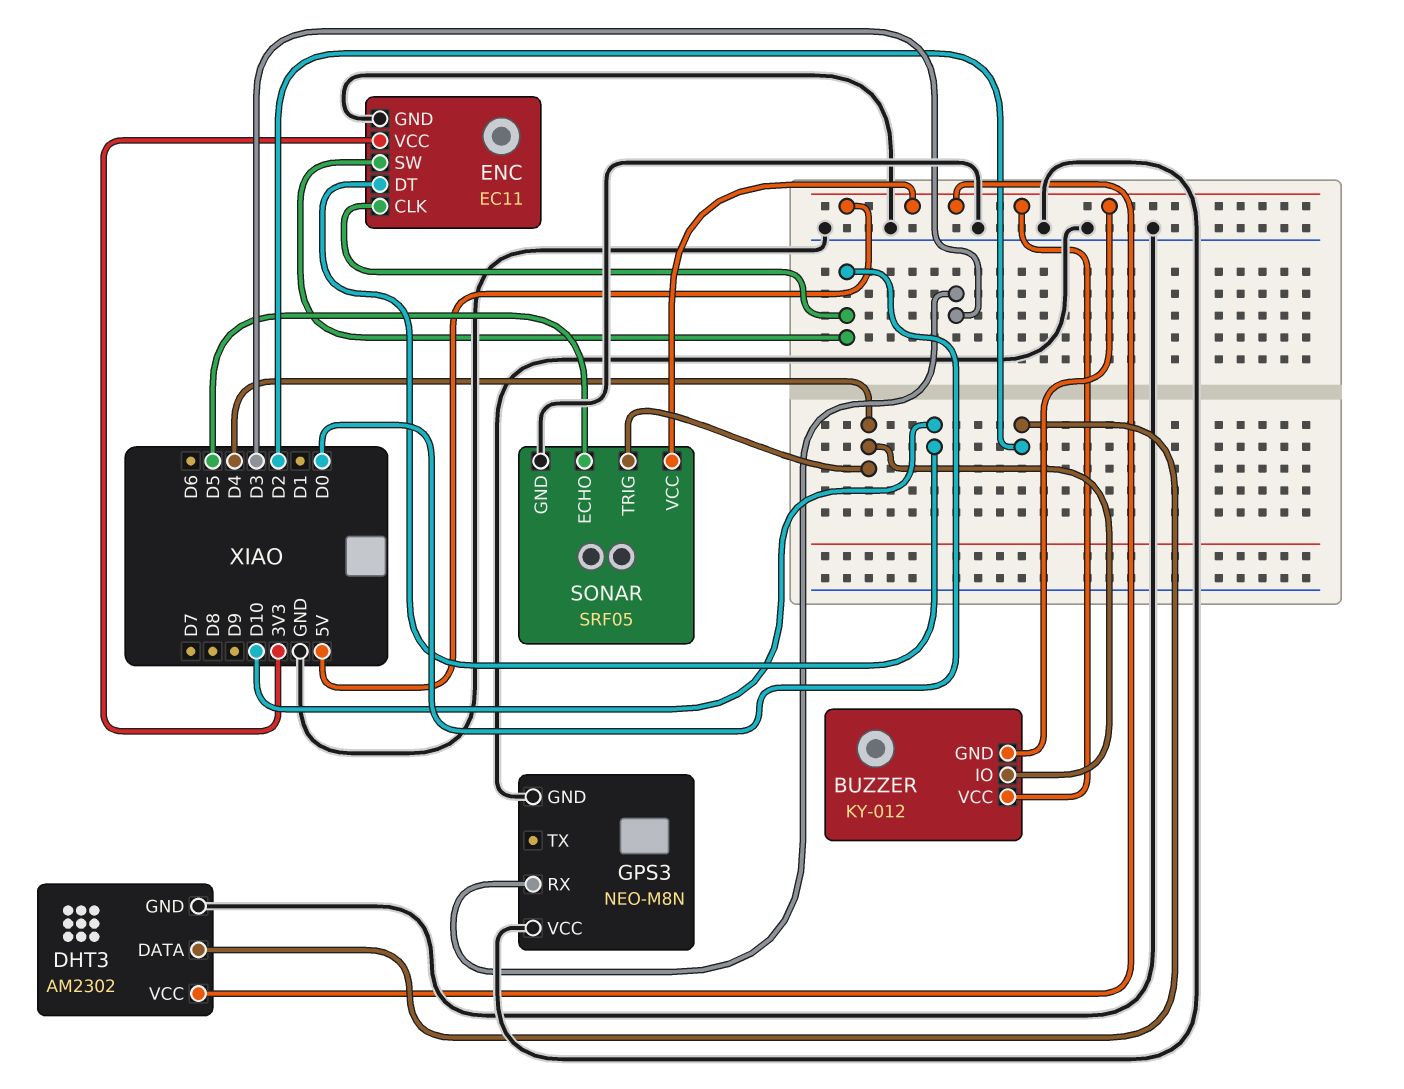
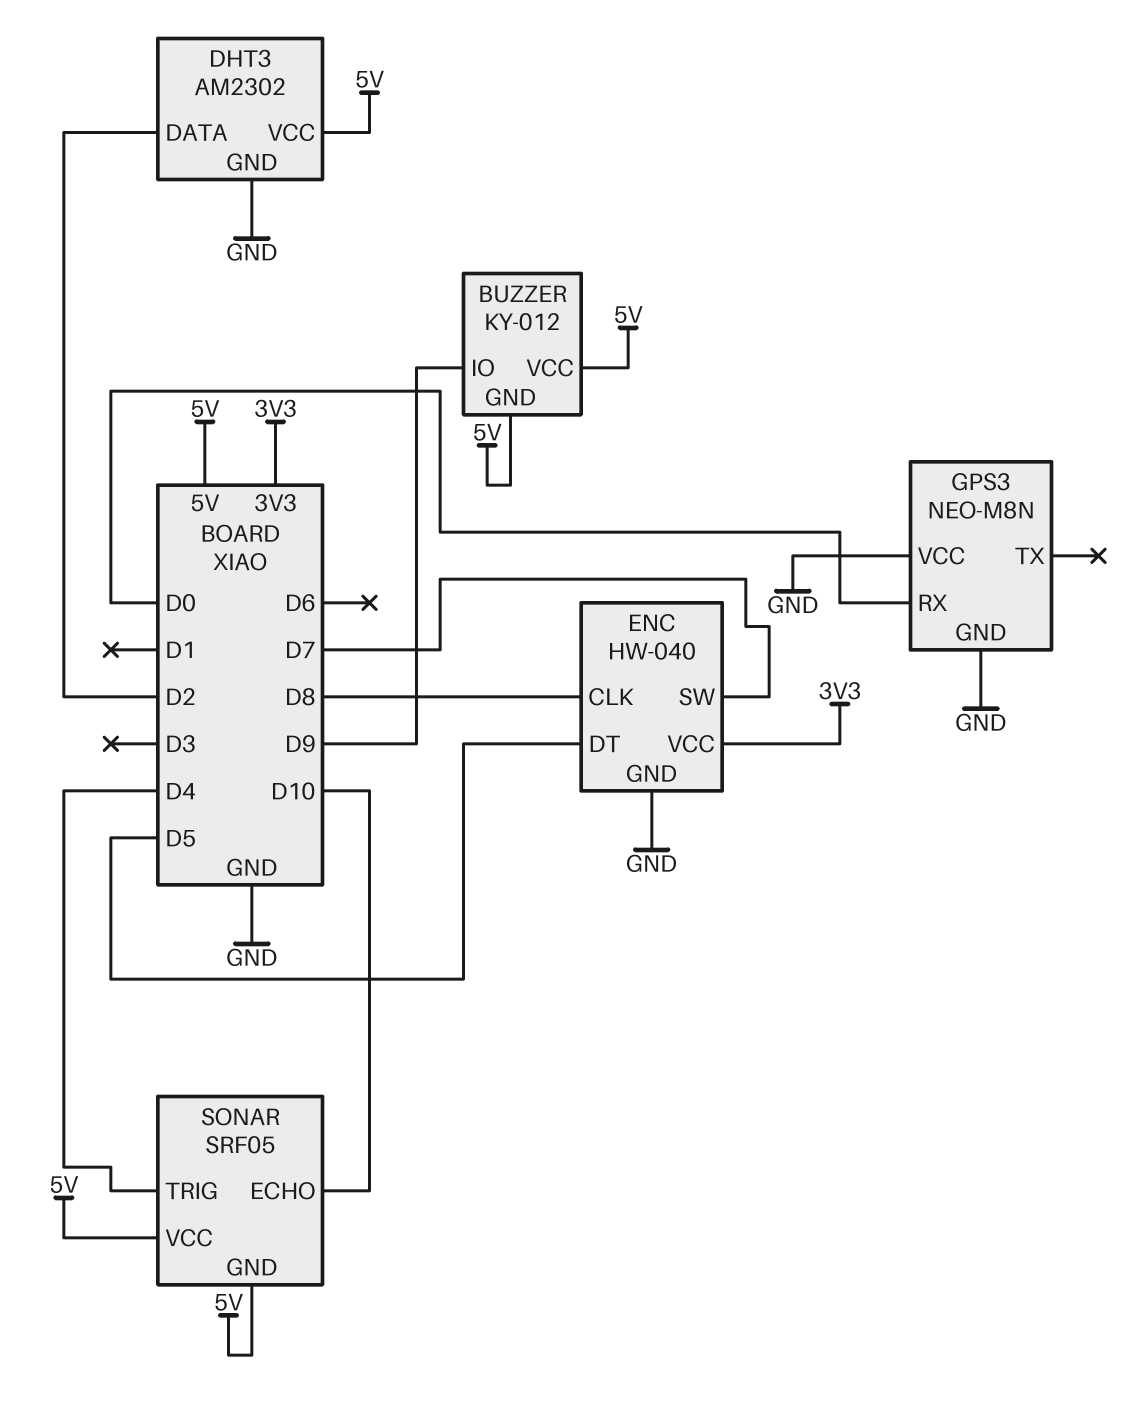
BUZZER pin IO: D4 -> D9
ENC: EC11 -> HW-040
ENC pin CLK: D0 -> D8
ENC pin DT: D10 -> D5
ENC pin SW: D0 -> D7
GPS3 pin RX: D3 -> D0
SONAR pin ECHO: D5 -> D10
SONAR pin GND: GND -> 5V

